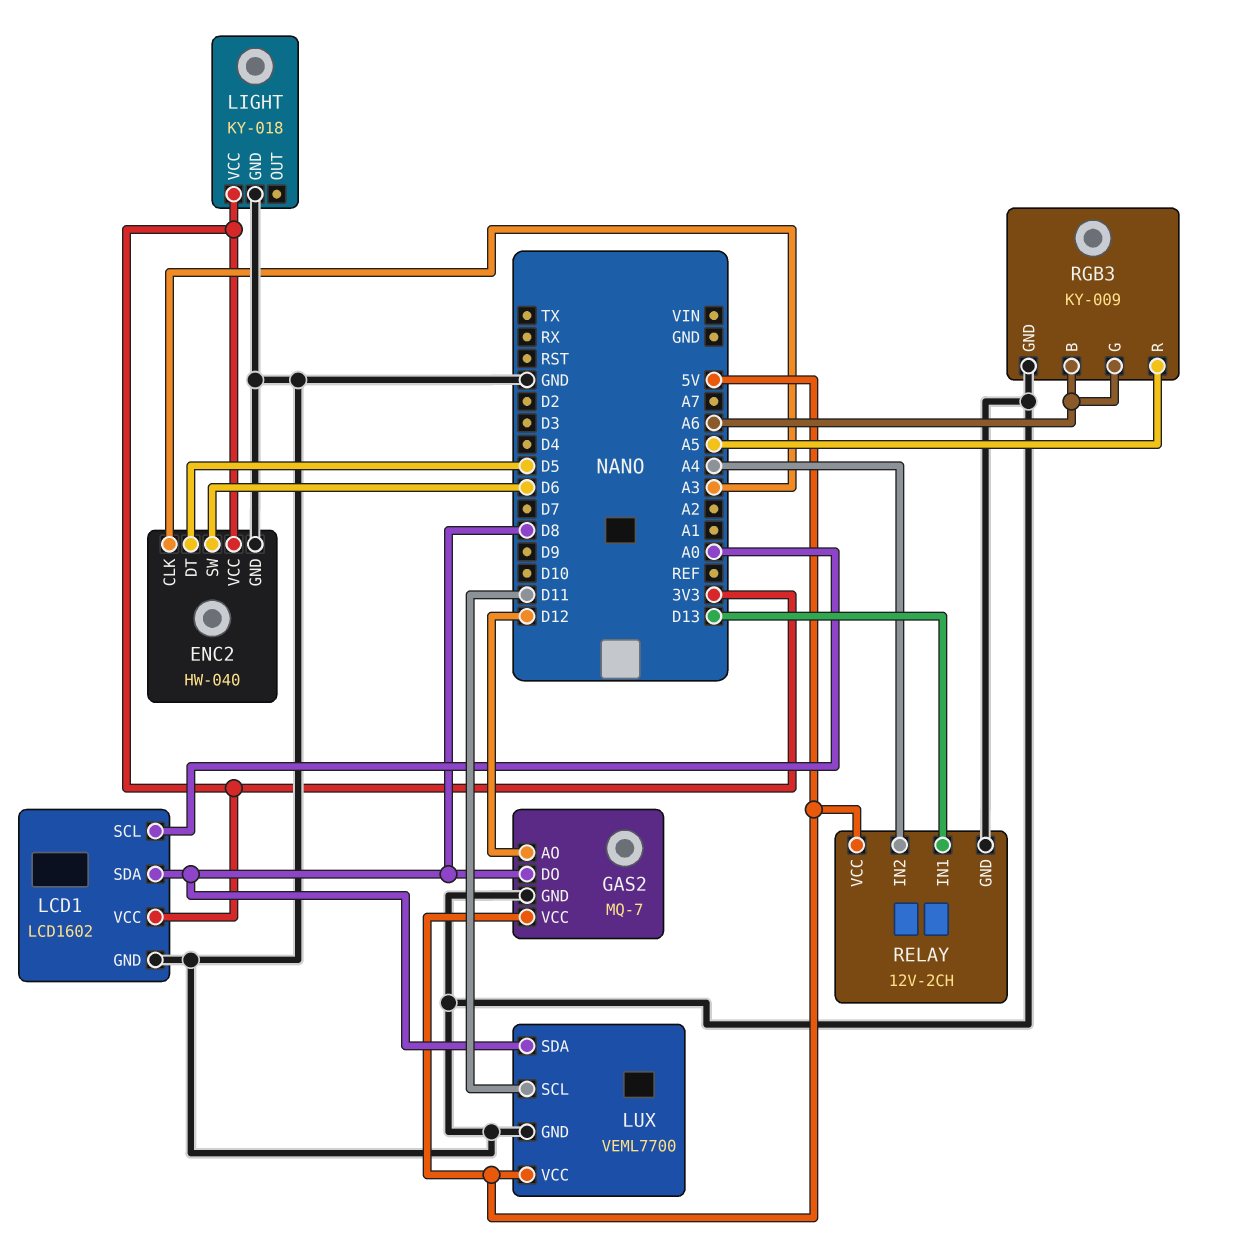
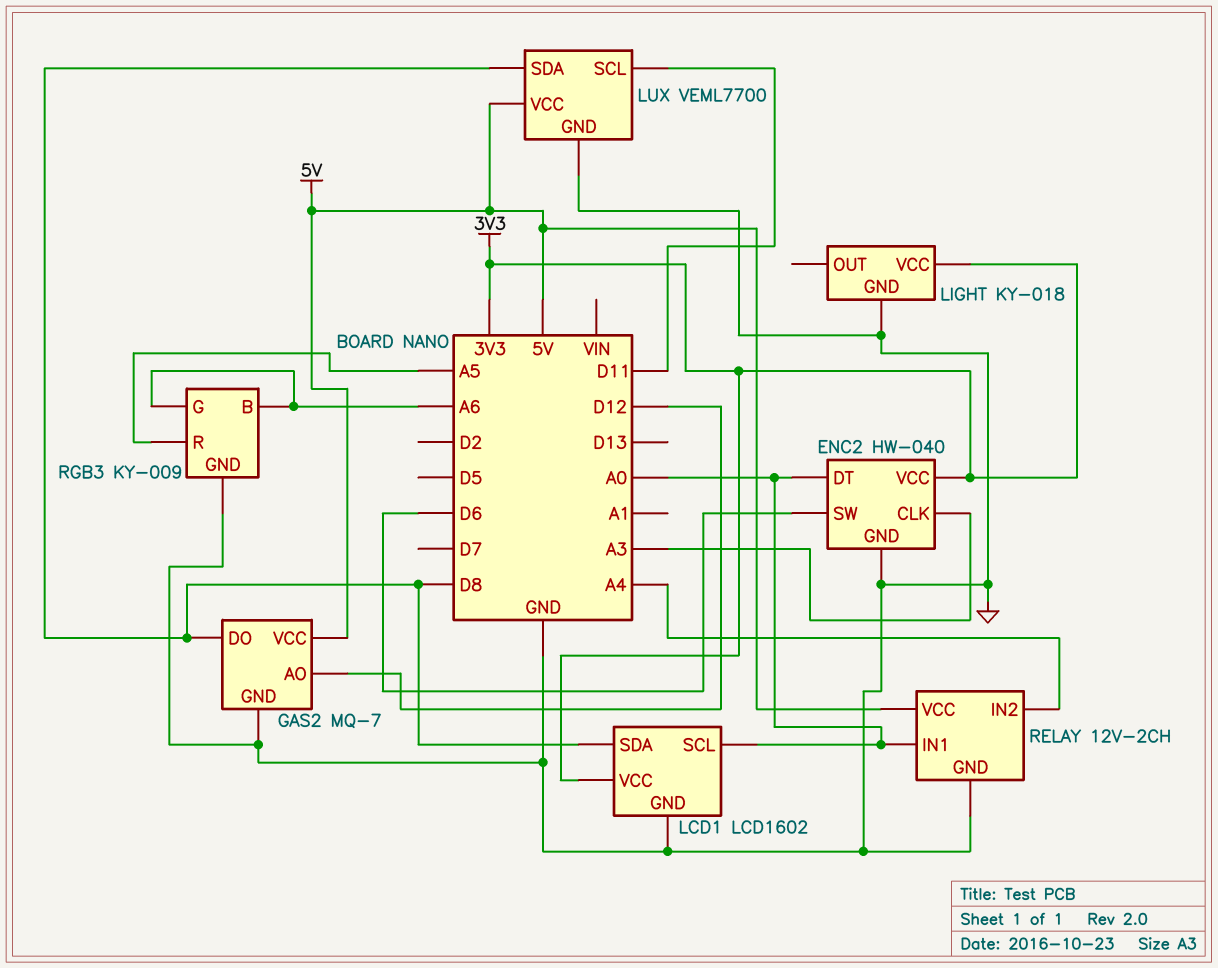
ENC2 pin DT: D5 -> A0
RELAY pin IN1: D13 -> A0

